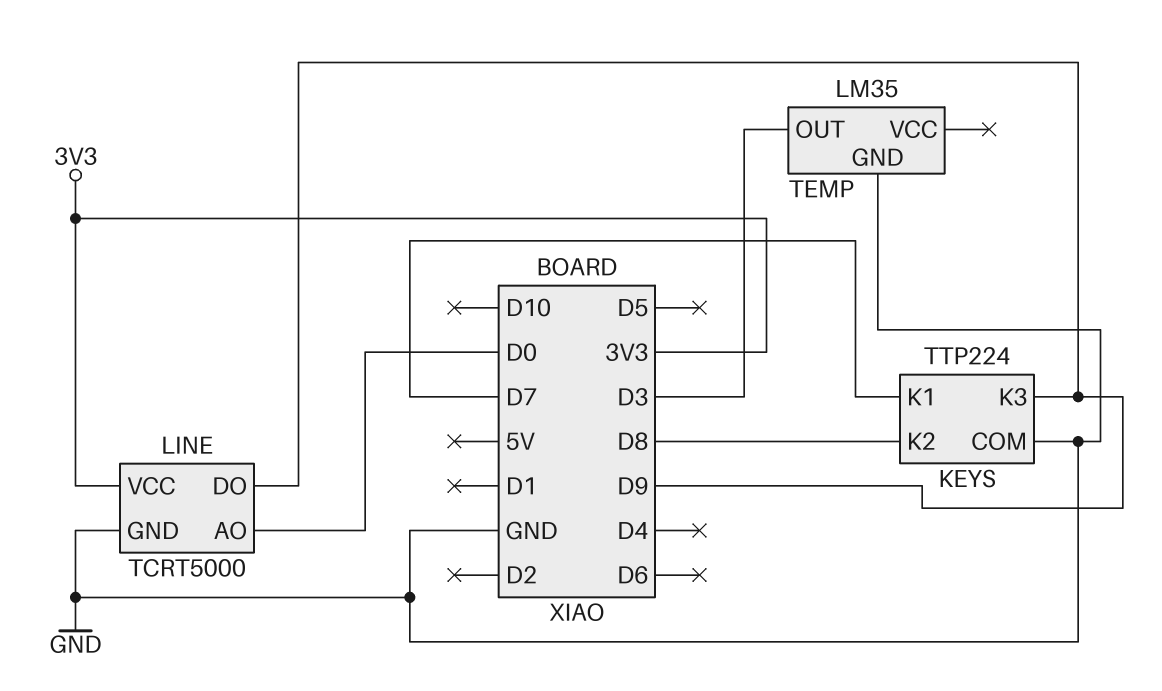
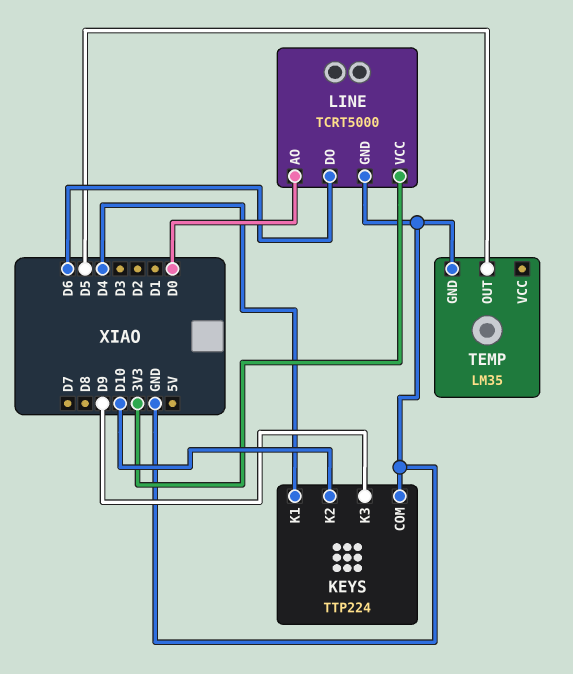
KEYS pin K1: D7 -> D4
KEYS pin K2: D8 -> D10
LINE pin DO: D9 -> D6
TEMP pin OUT: D3 -> D5

